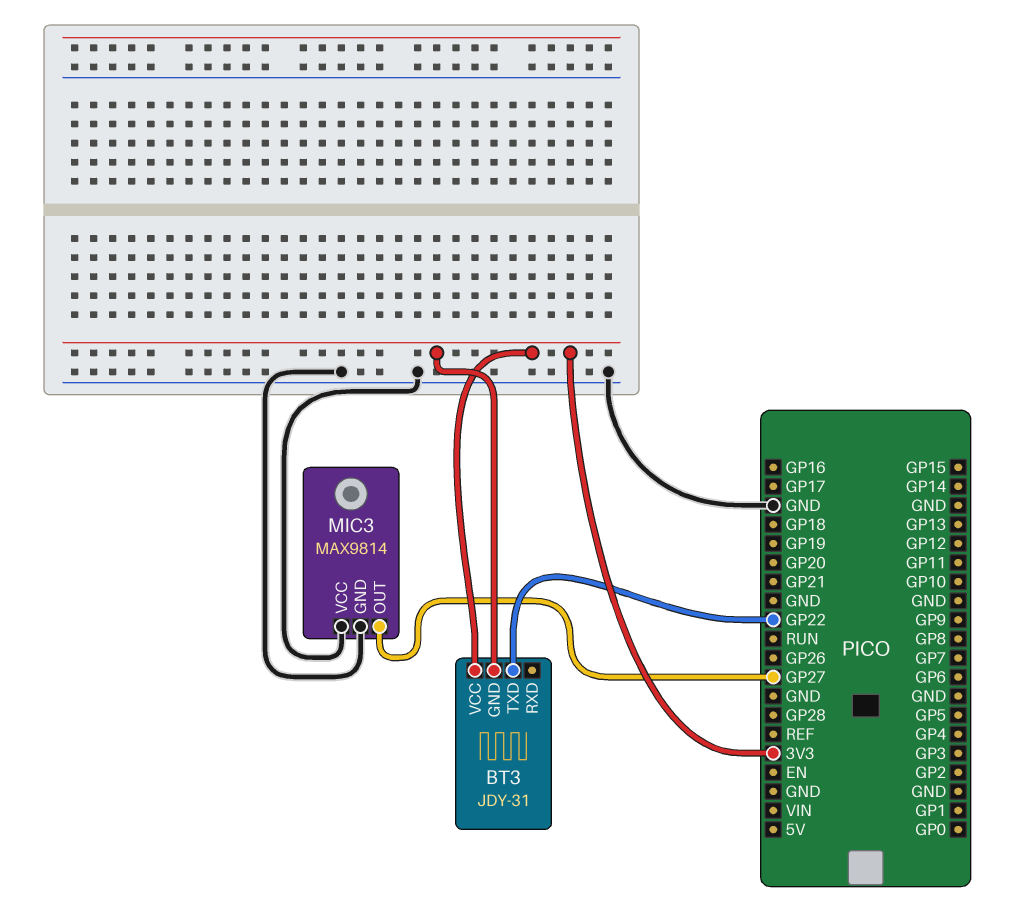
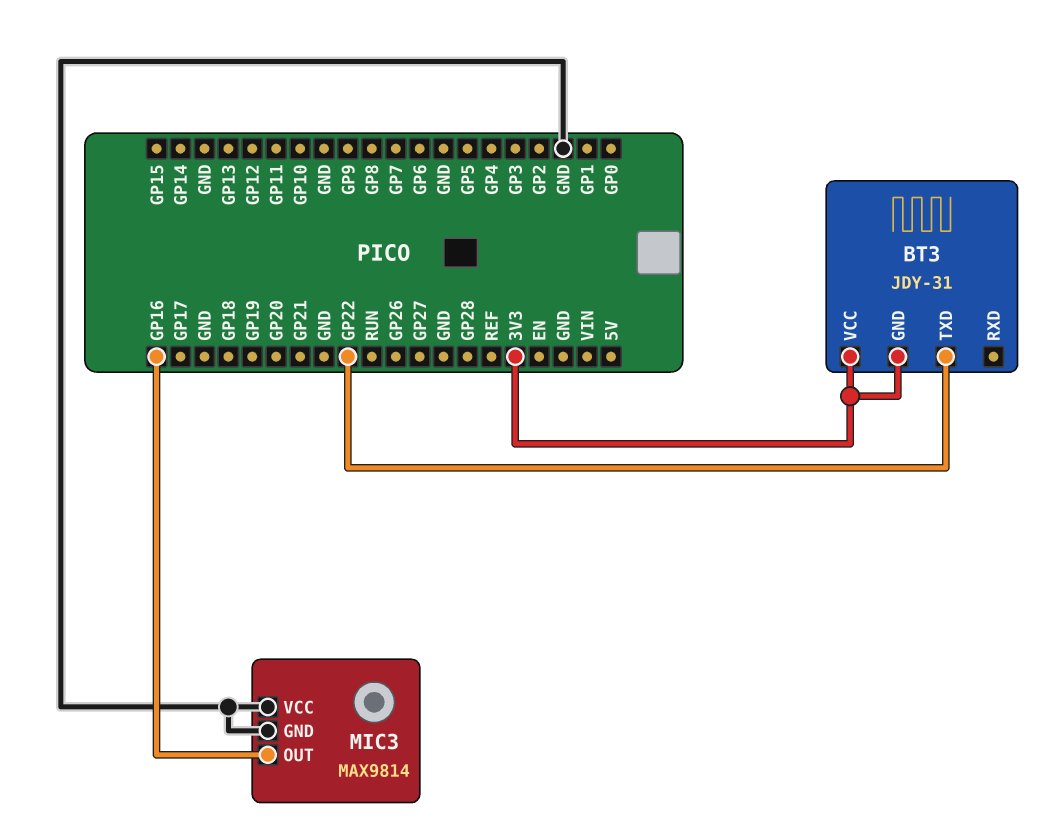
MIC3 pin OUT: GP27 -> GP16

